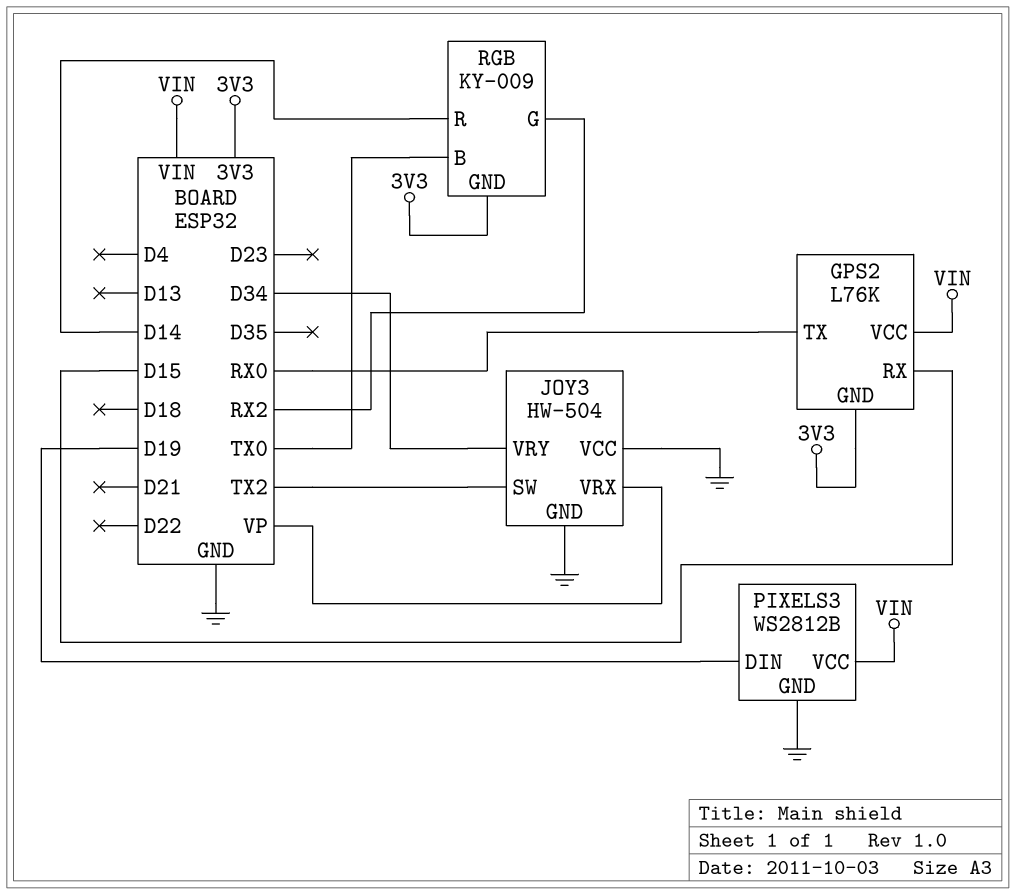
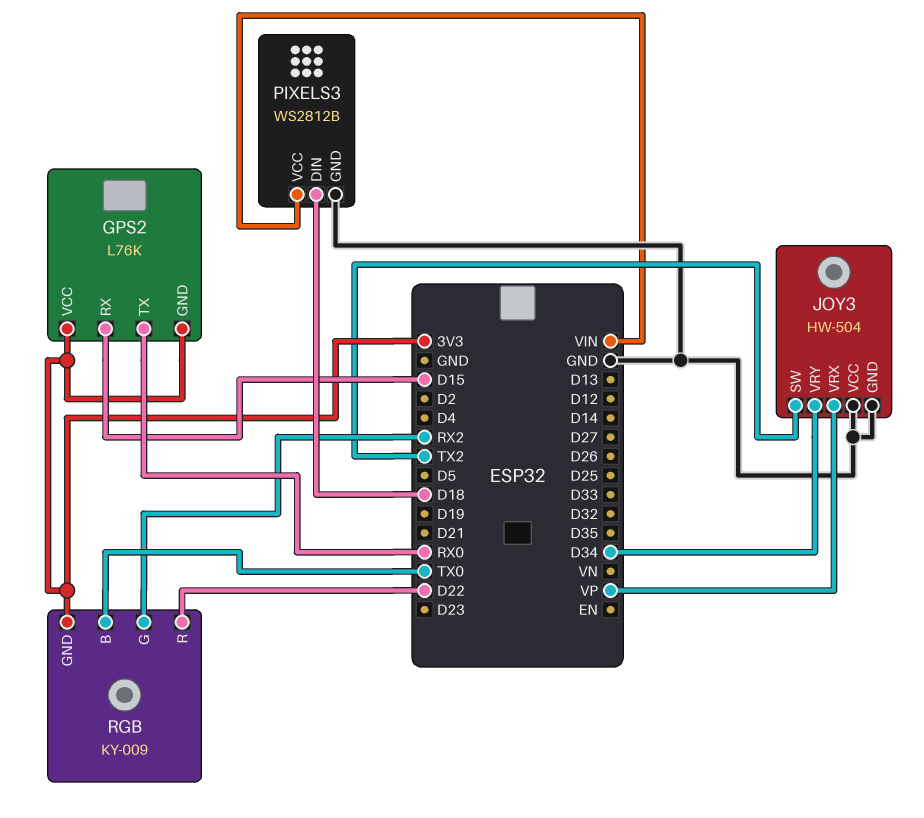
GPS2 pin VCC: VIN -> 3V3
PIXELS3 pin DIN: D19 -> D18
RGB pin R: D14 -> D22

